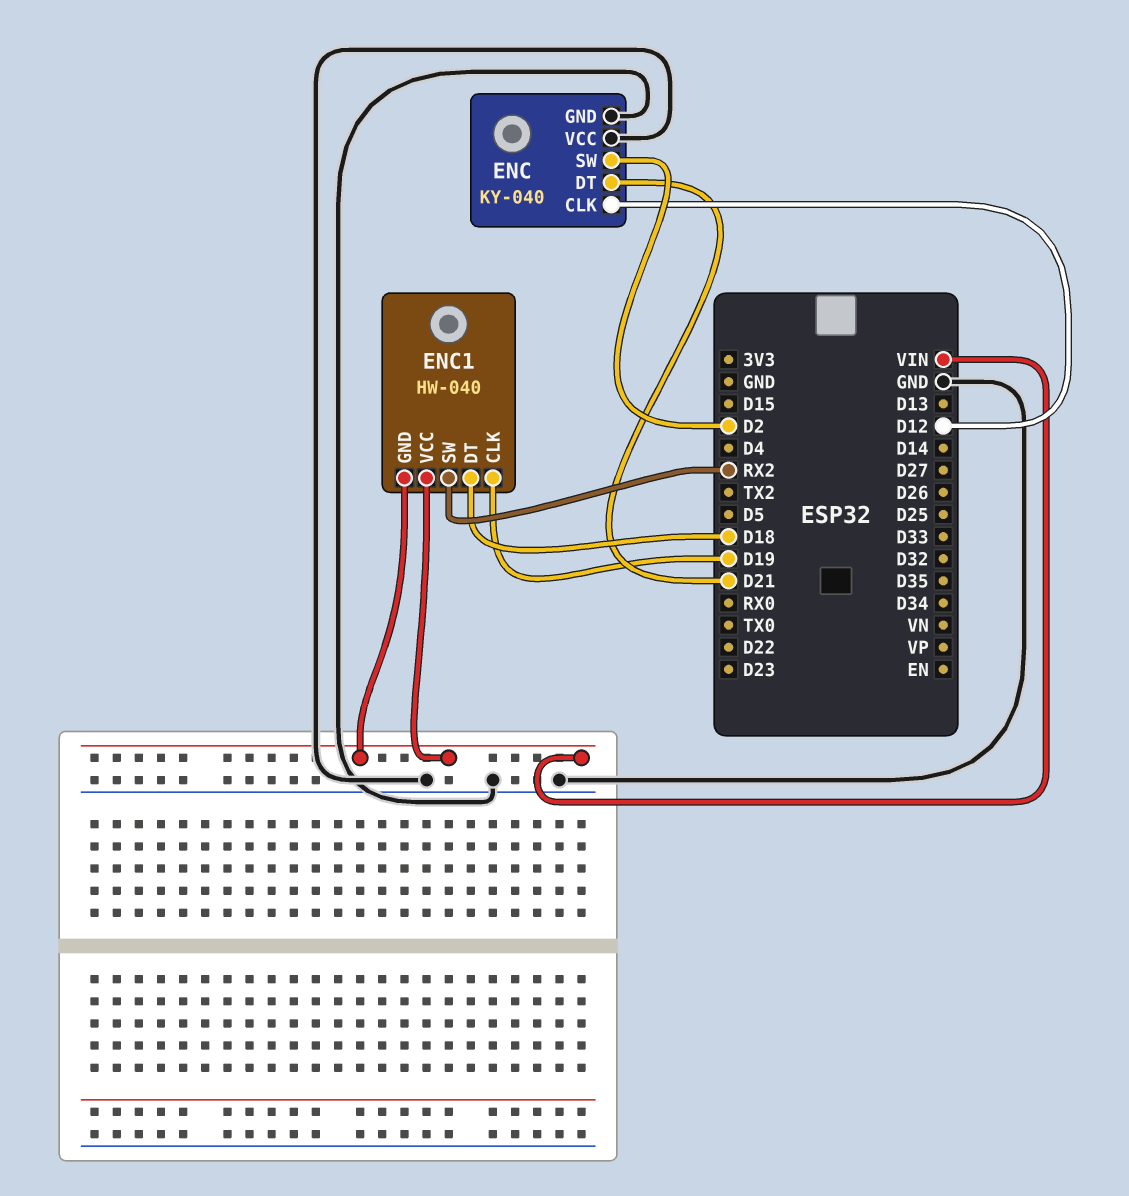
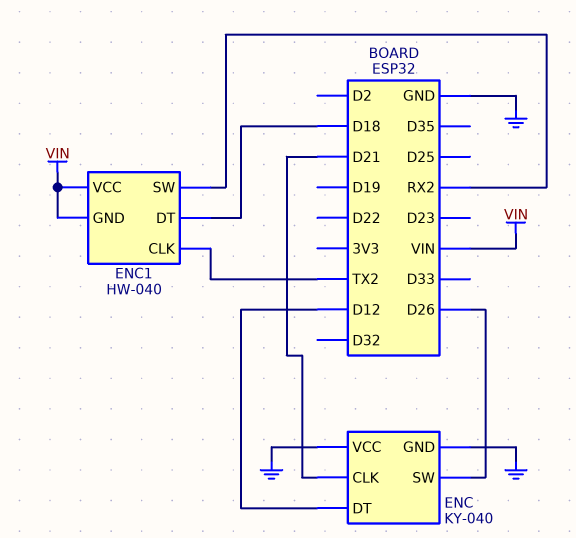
ENC pin CLK: D12 -> D21
ENC pin DT: D21 -> D12
ENC pin SW: D2 -> D26
ENC1 pin CLK: D19 -> TX2

